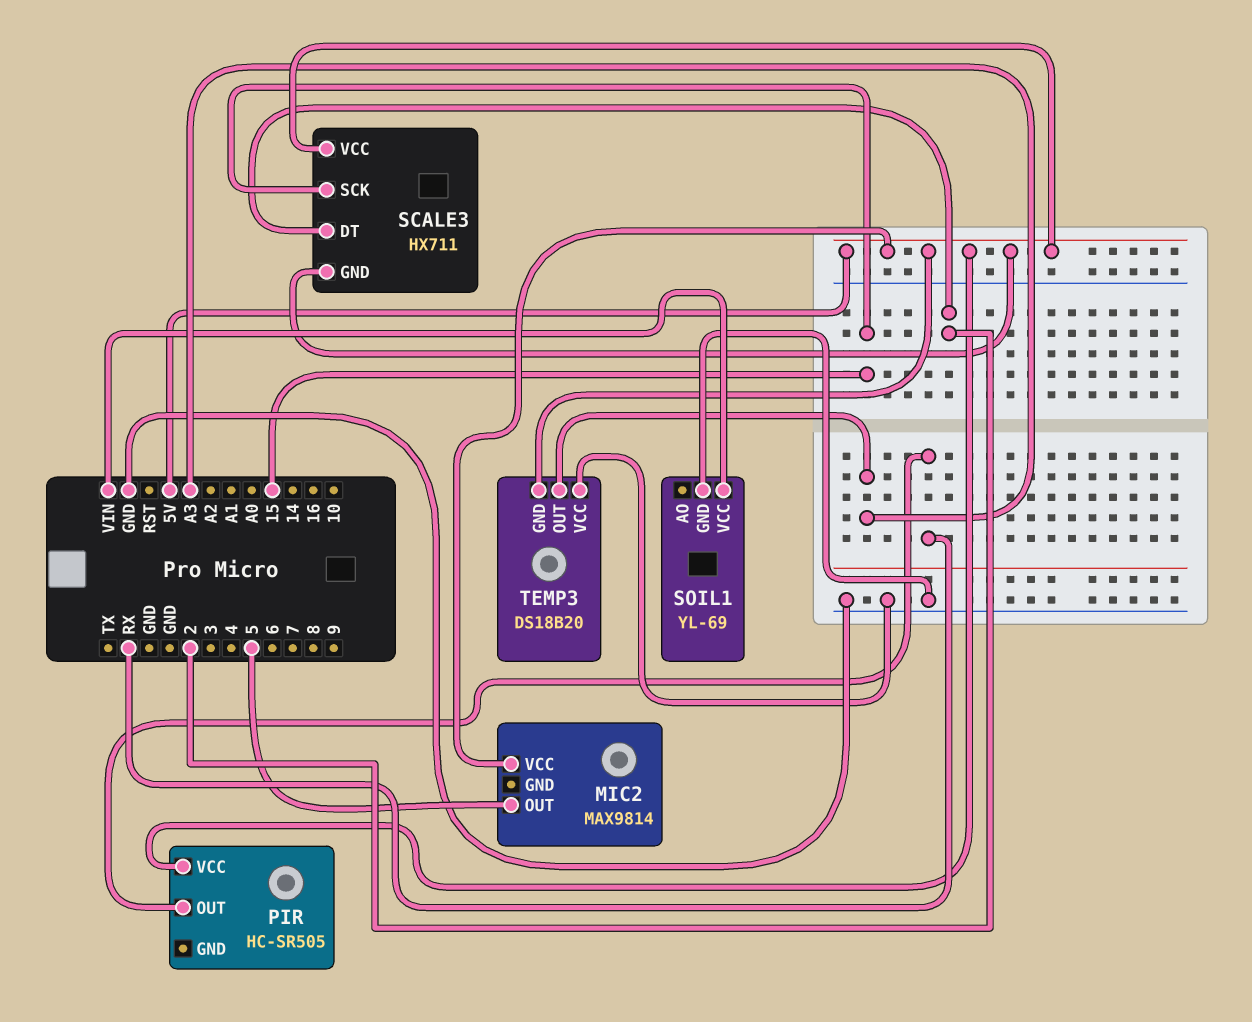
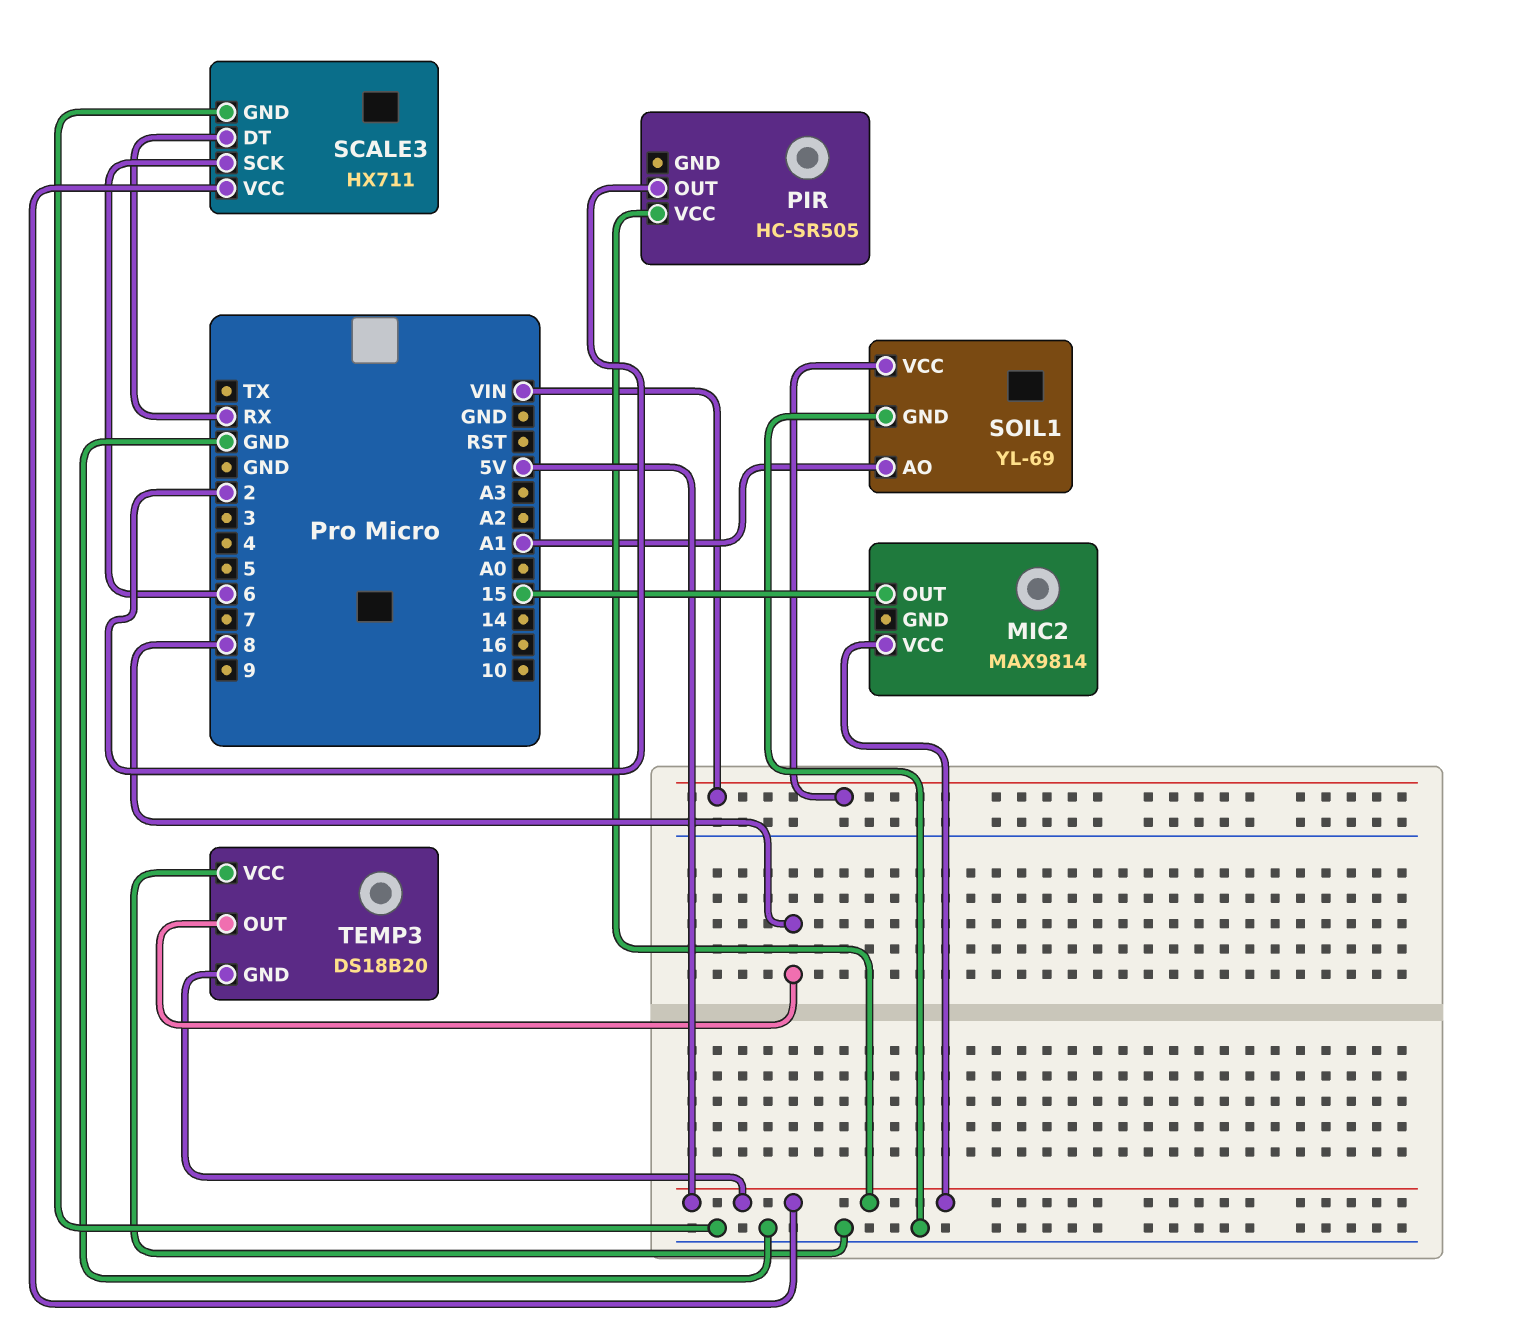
MIC2 pin OUT: 5 -> 15
PIR pin OUT: RX -> 2
SCALE3 pin DT: 2 -> RX
SCALE3 pin GND: 5V -> GND
SCALE3 pin SCK: 15 -> 6
SOIL1 pin AO: none -> A1
TEMP3 pin OUT: A3 -> 8

